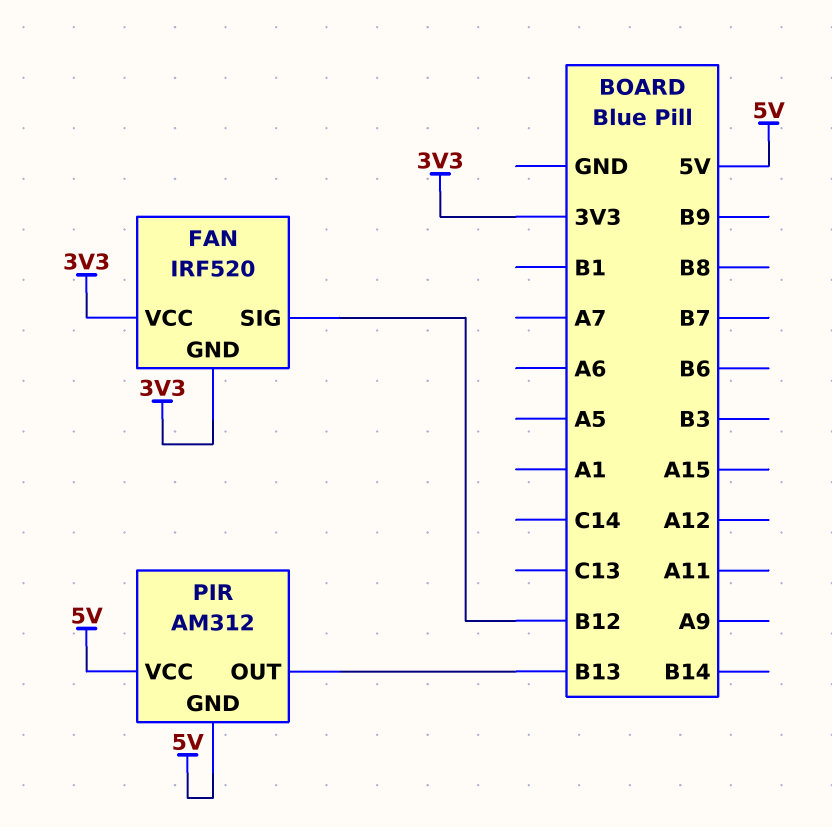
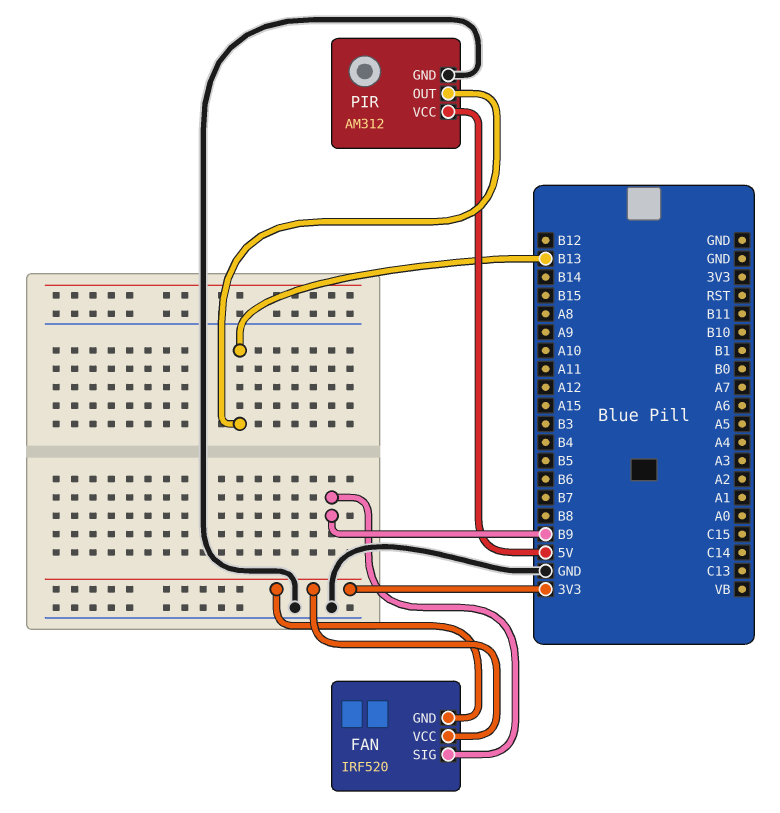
FAN pin SIG: B12 -> B9
PIR pin GND: 5V -> GND

